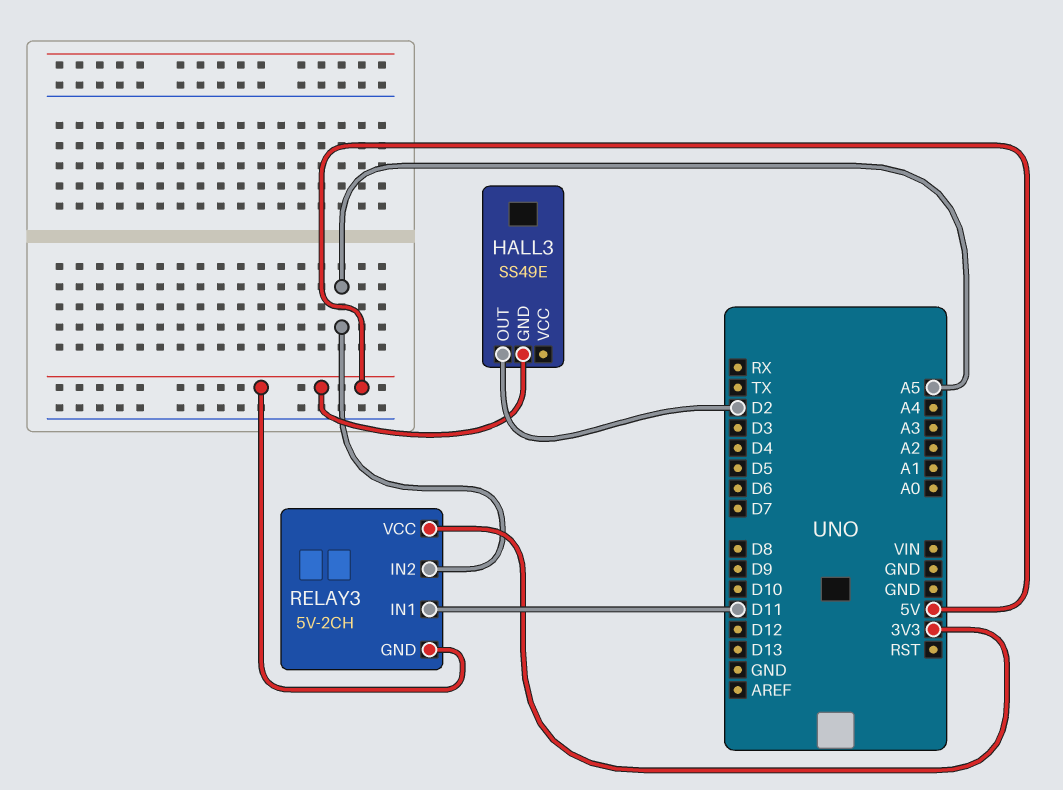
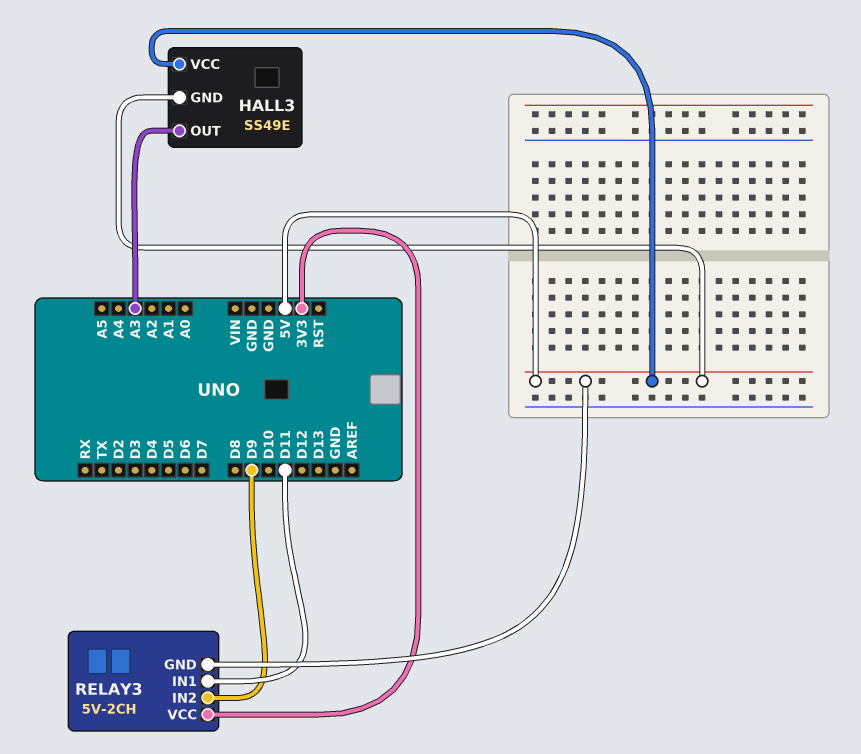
HALL3 pin OUT: D2 -> A3
HALL3 pin VCC: none -> 5V
RELAY3 pin IN2: A5 -> D9

